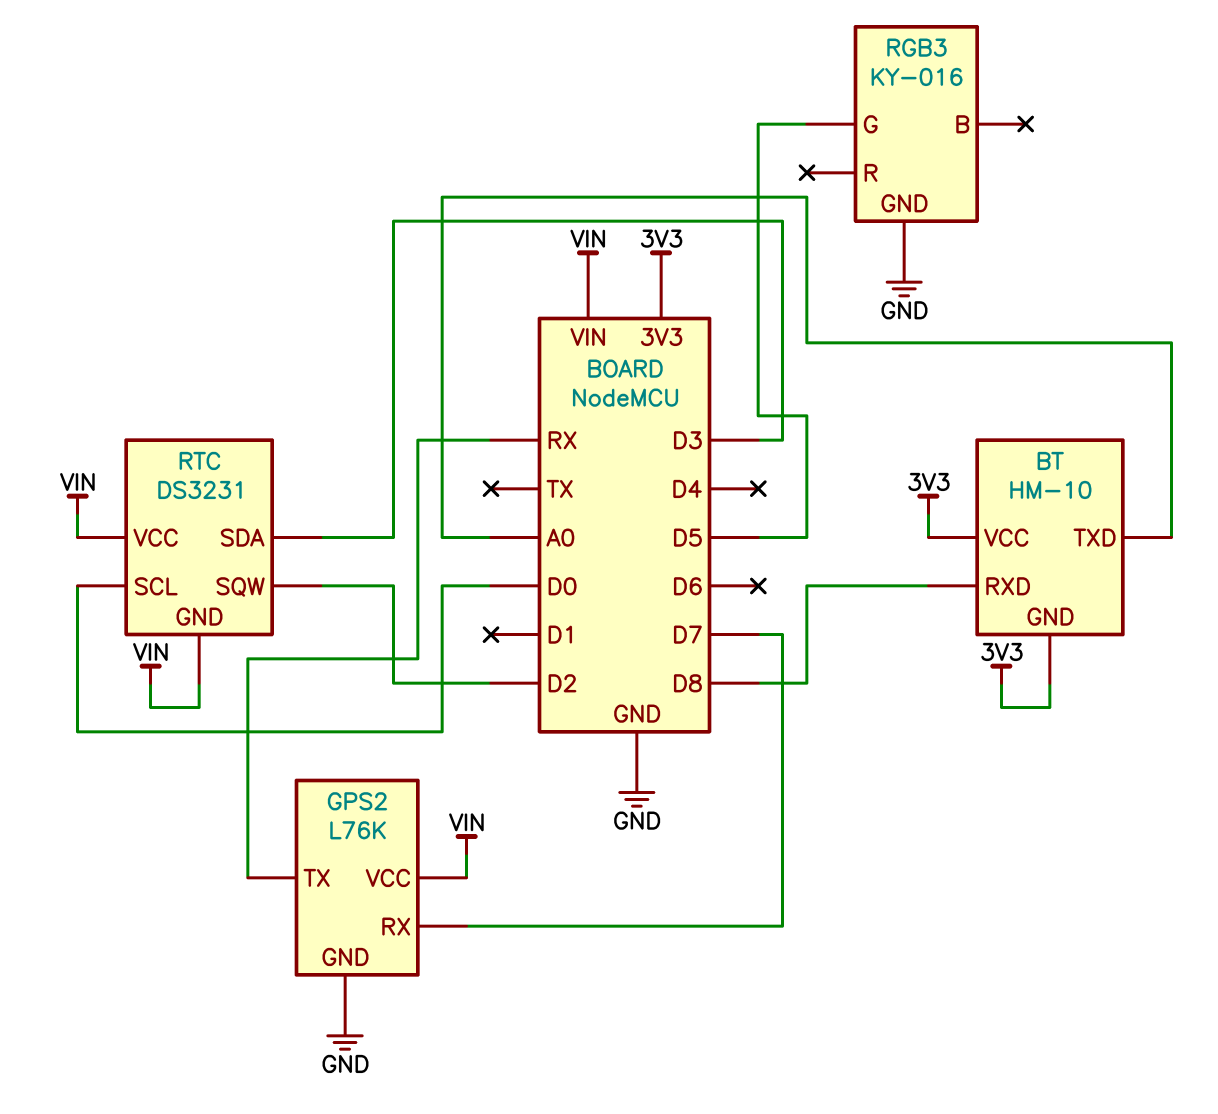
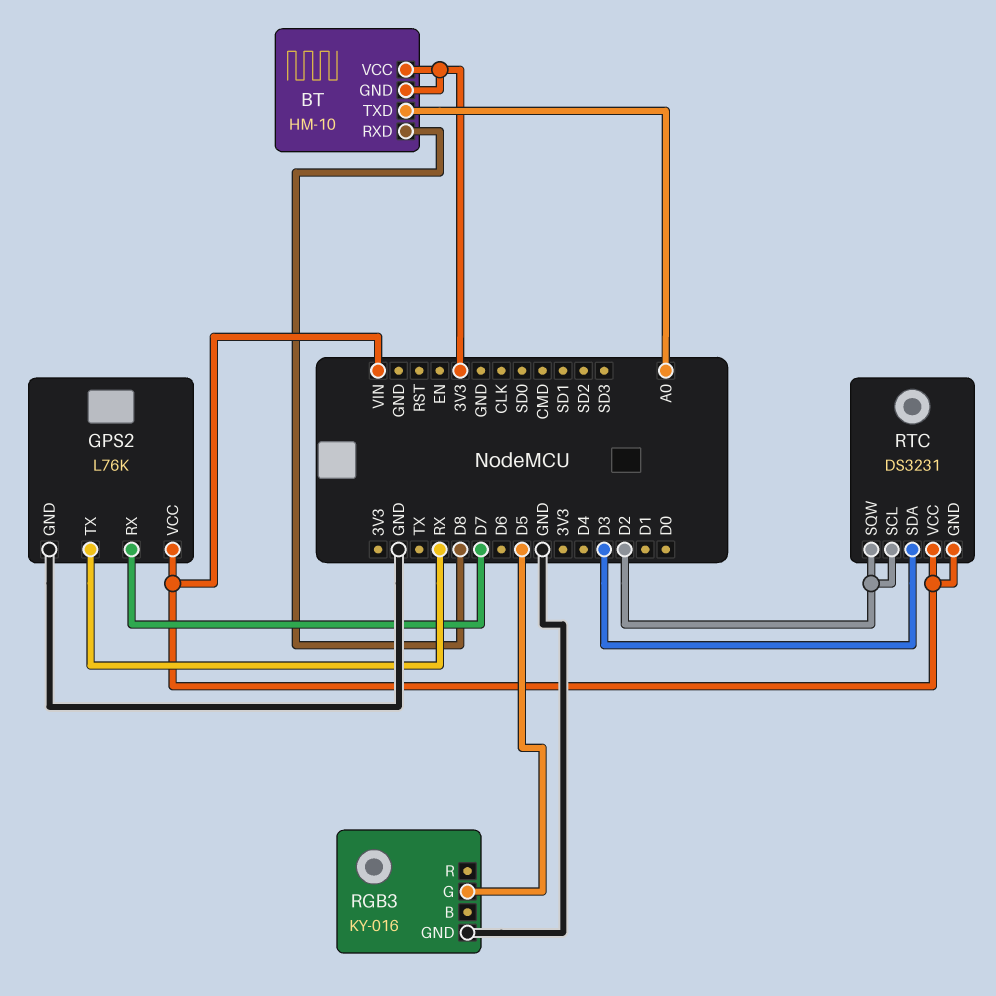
RTC pin SCL: D0 -> D2

